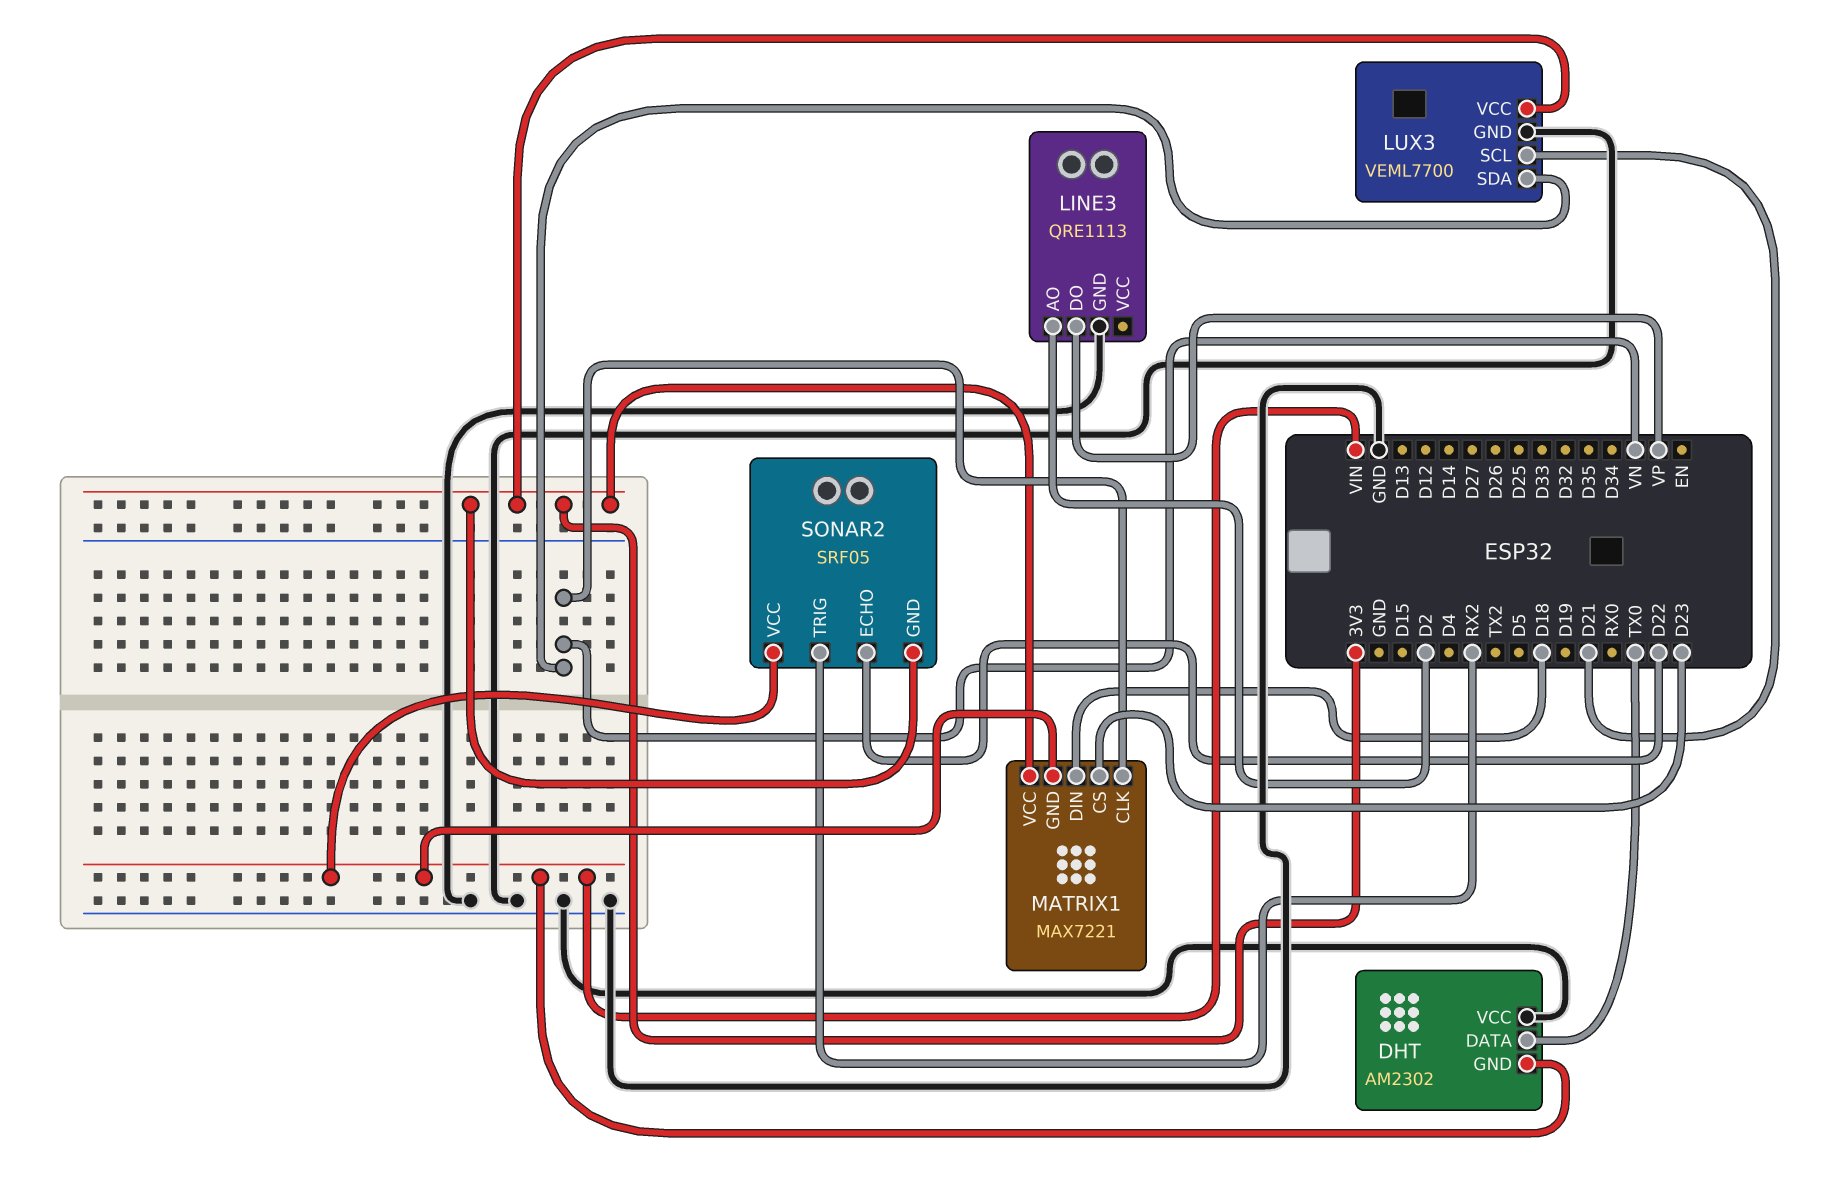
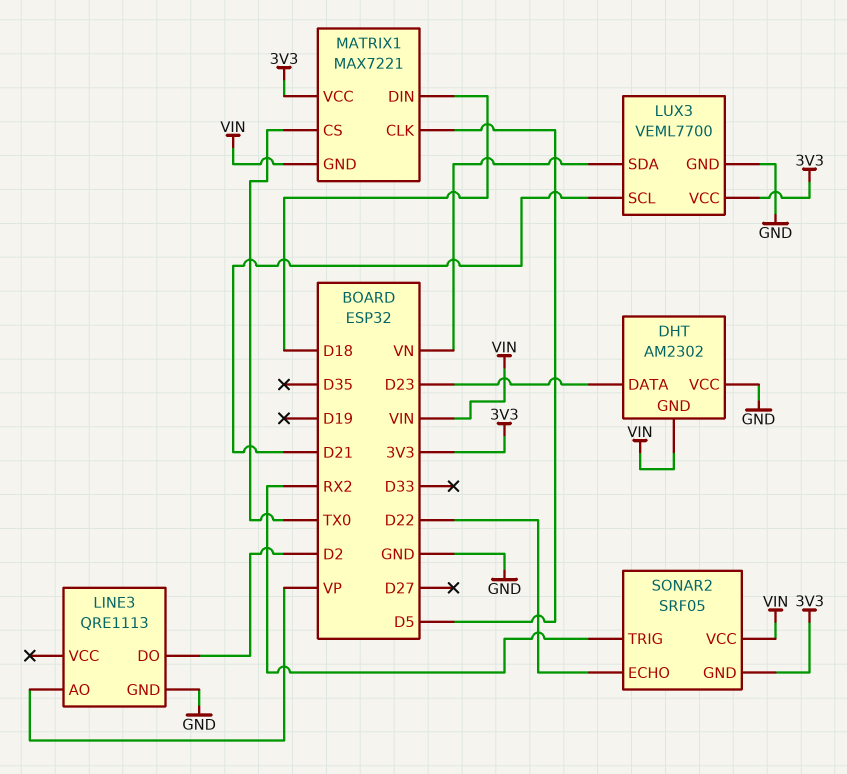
DHT pin DATA: TX0 -> D23
LINE3 pin AO: D2 -> VP
LINE3 pin DO: VP -> D2
MATRIX1 pin CLK: VN -> D5
MATRIX1 pin CS: D23 -> TX0

